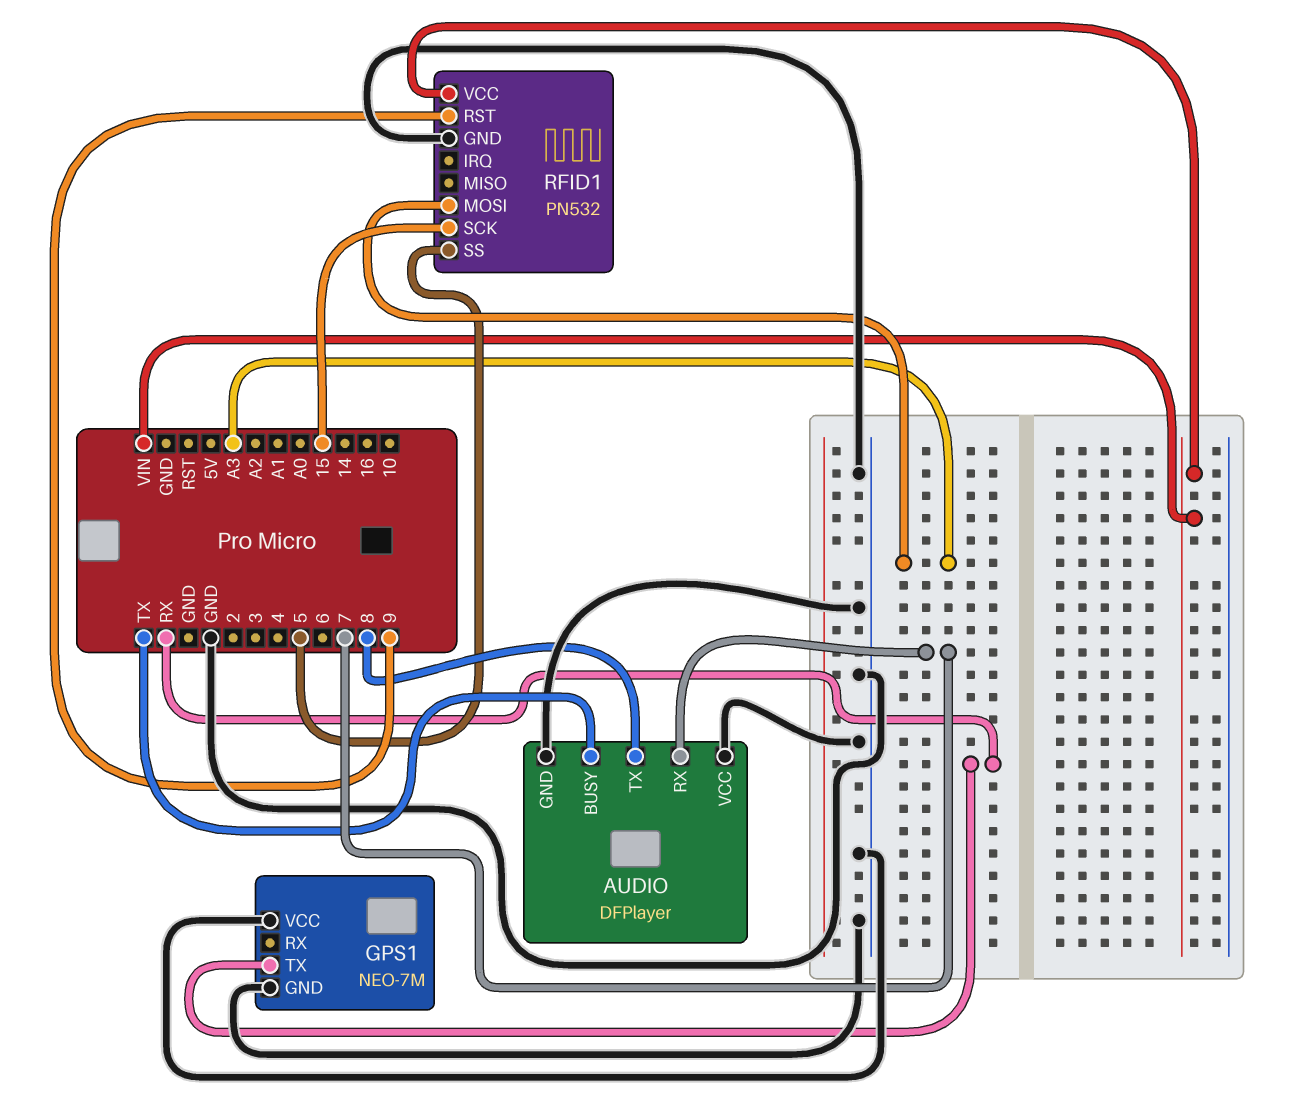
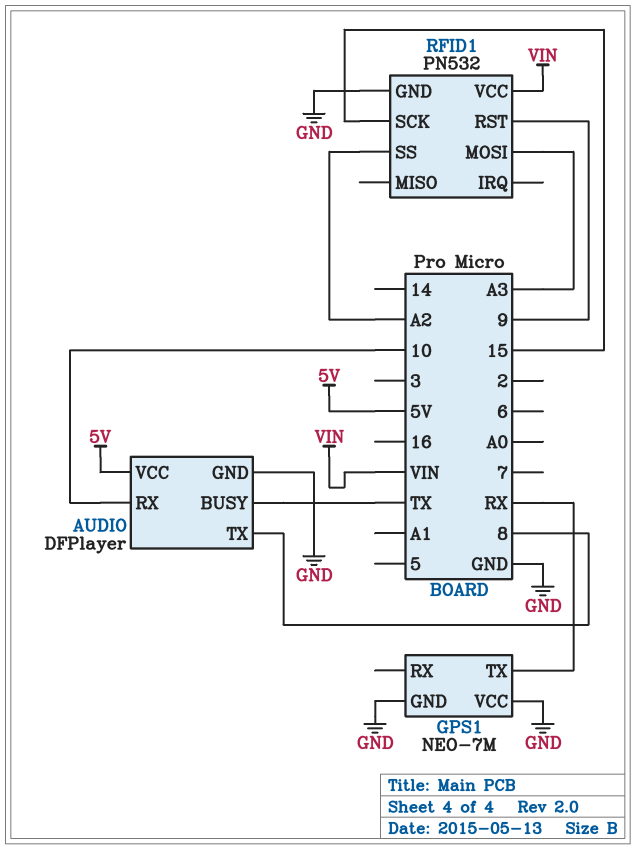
AUDIO pin RX: 7 -> 10
AUDIO pin VCC: GND -> 5V
RFID1 pin SS: 5 -> A2

